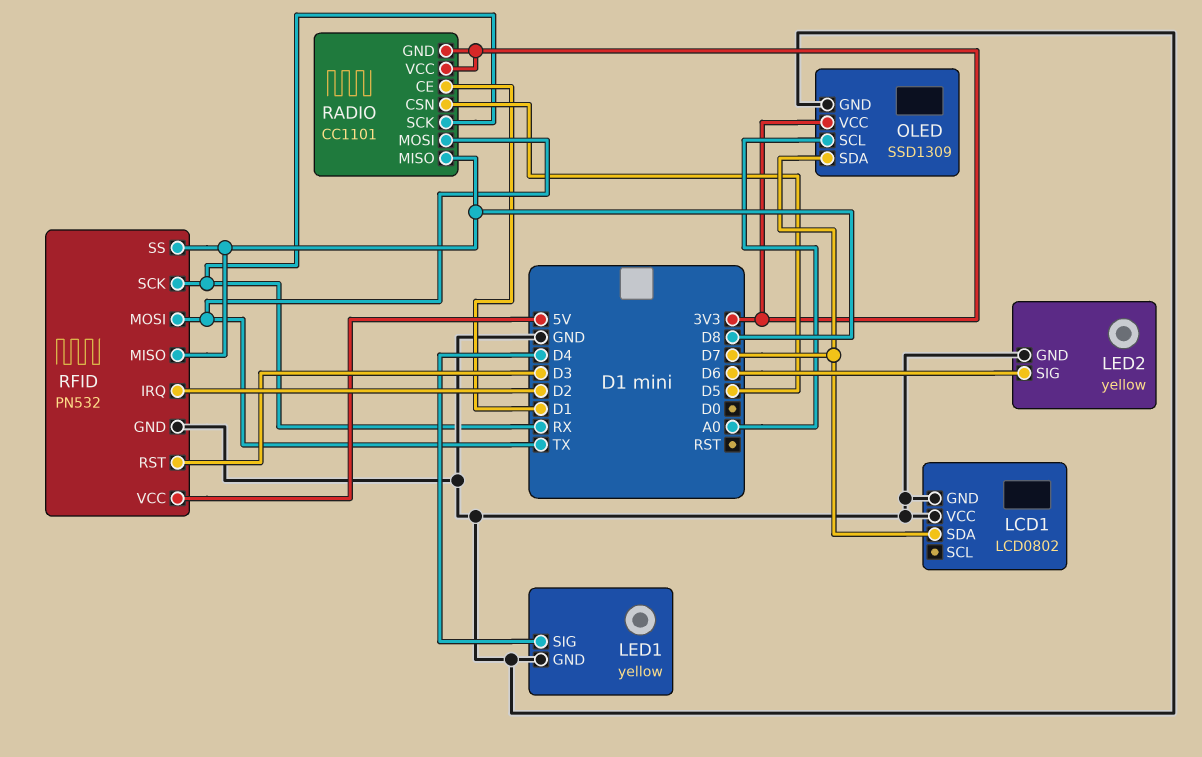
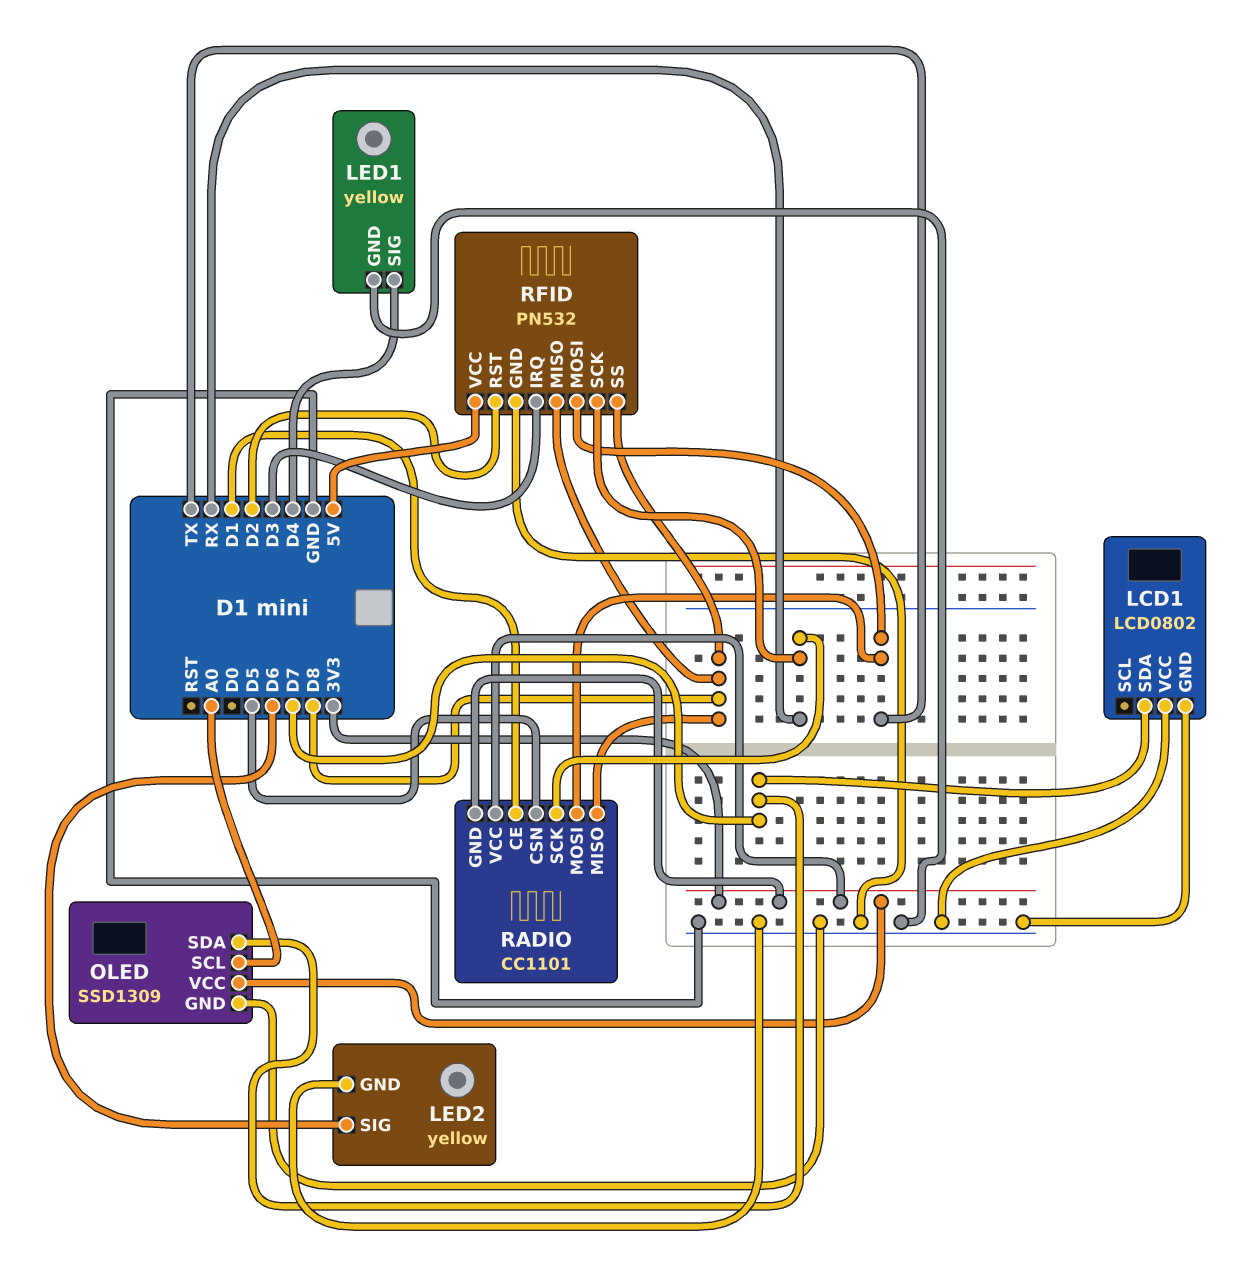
RFID pin IRQ: D2 -> D3
RFID pin RST: D3 -> D2

